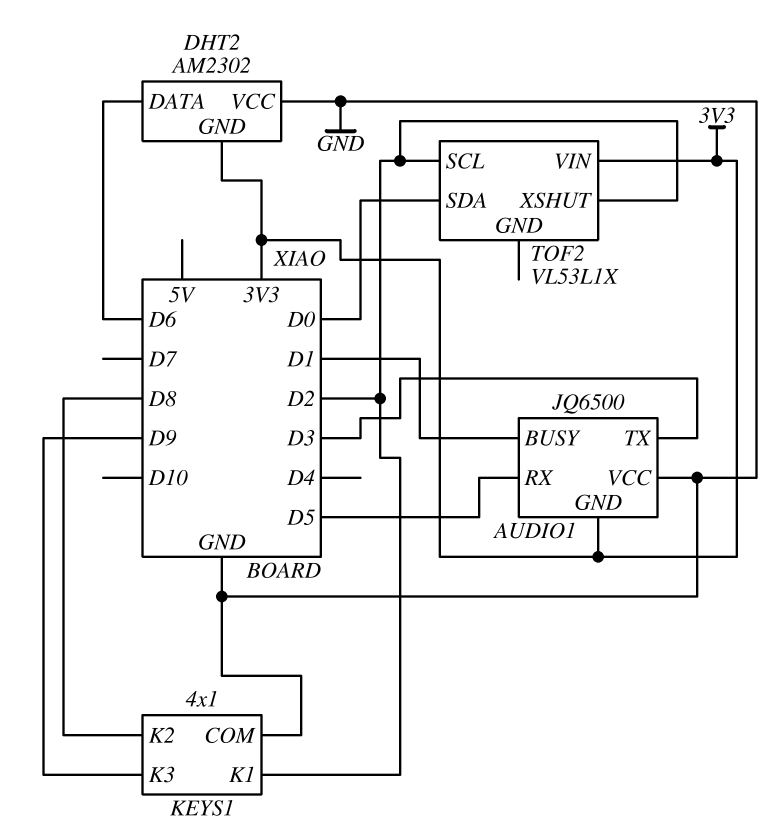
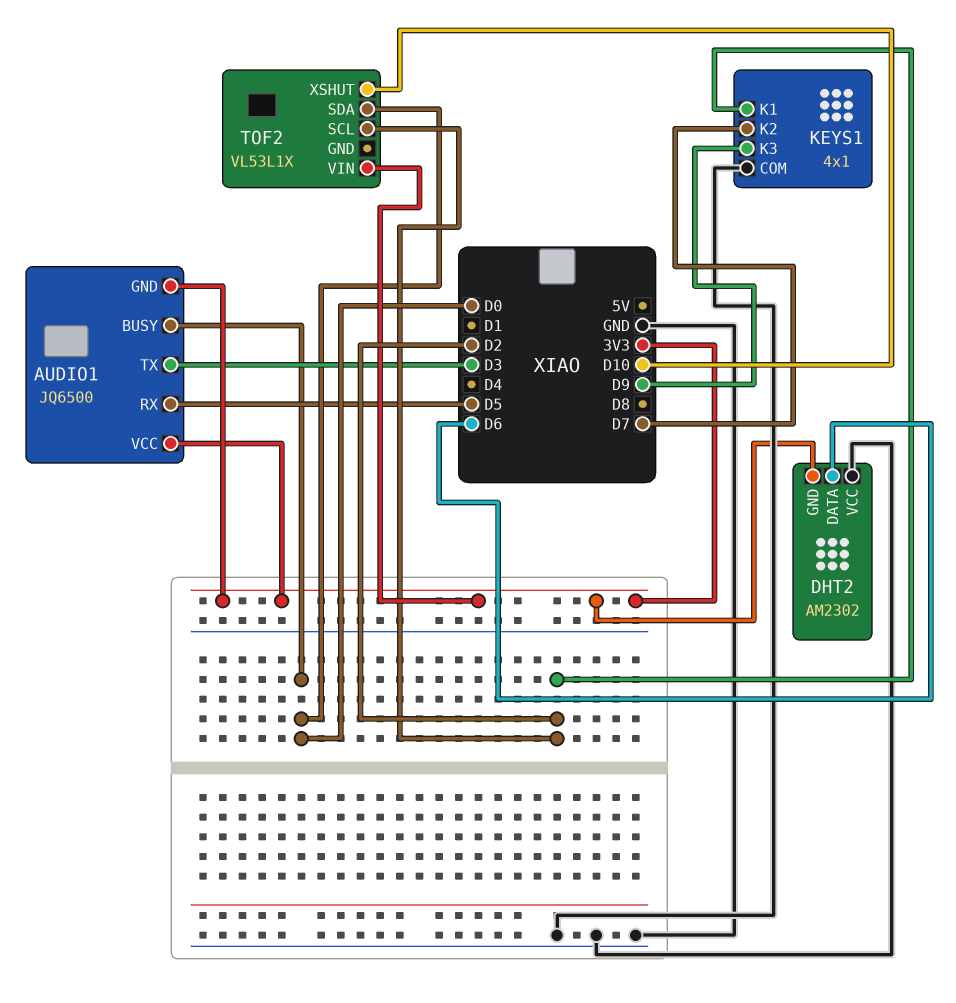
AUDIO1 pin BUSY: D1 -> D0
AUDIO1 pin VCC: GND -> 3V3
KEYS1 pin K2: D8 -> D7
TOF2 pin XSHUT: D2 -> D10

